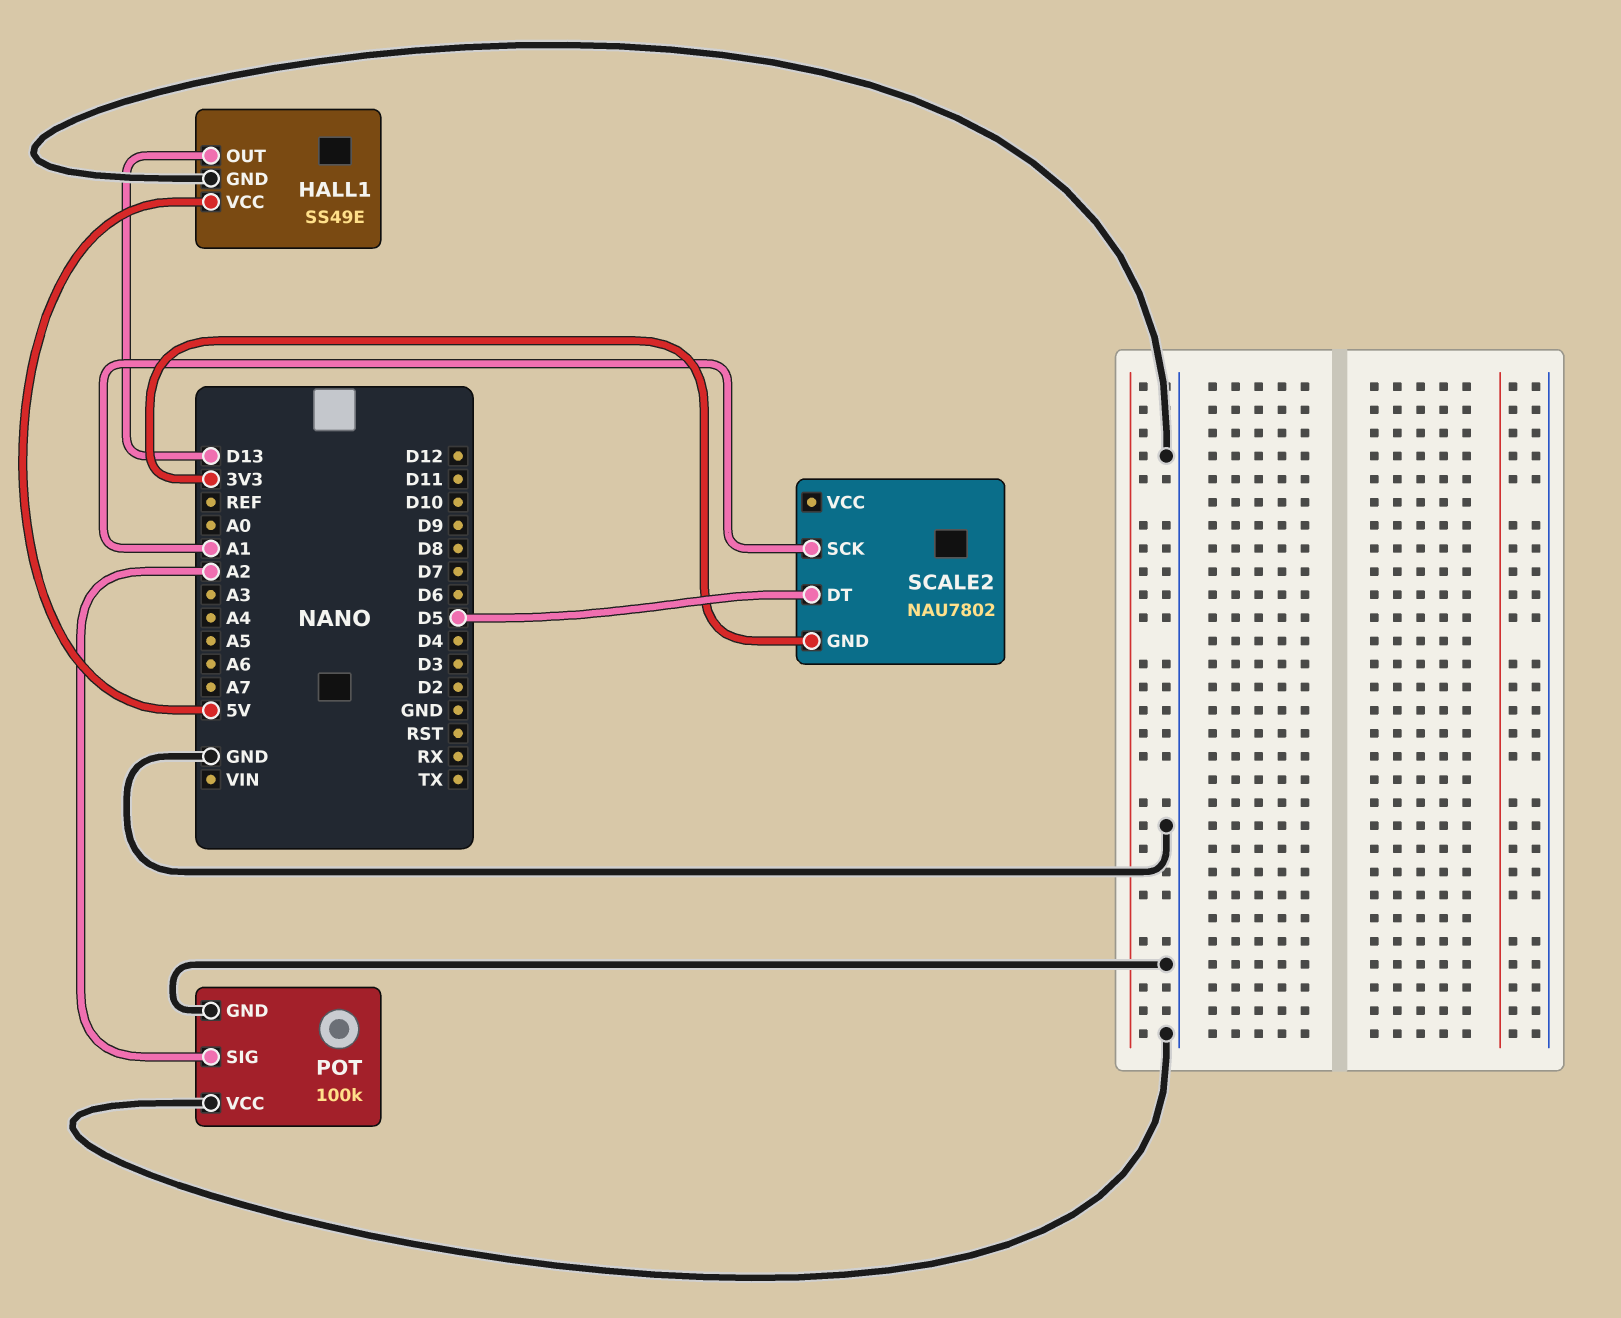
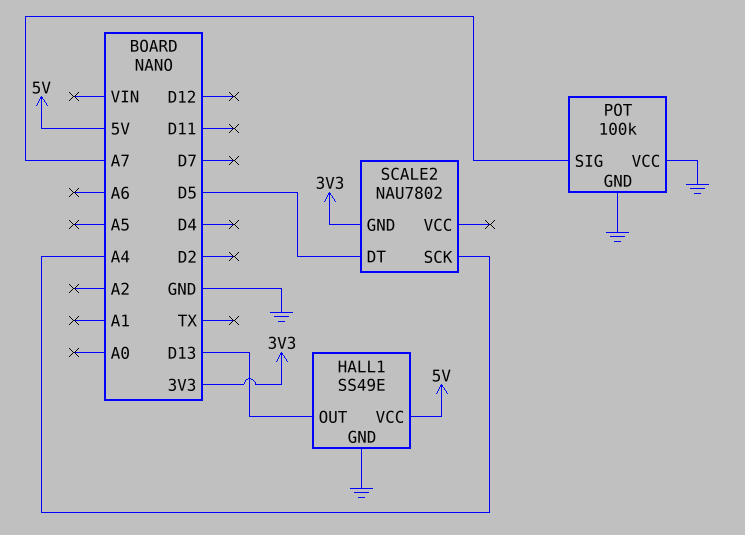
POT pin SIG: A2 -> A7
SCALE2 pin SCK: A1 -> A4

